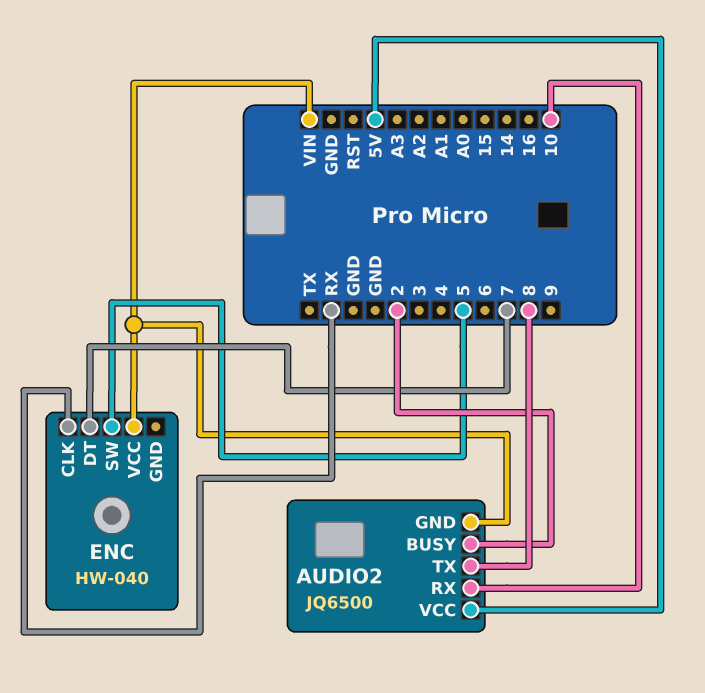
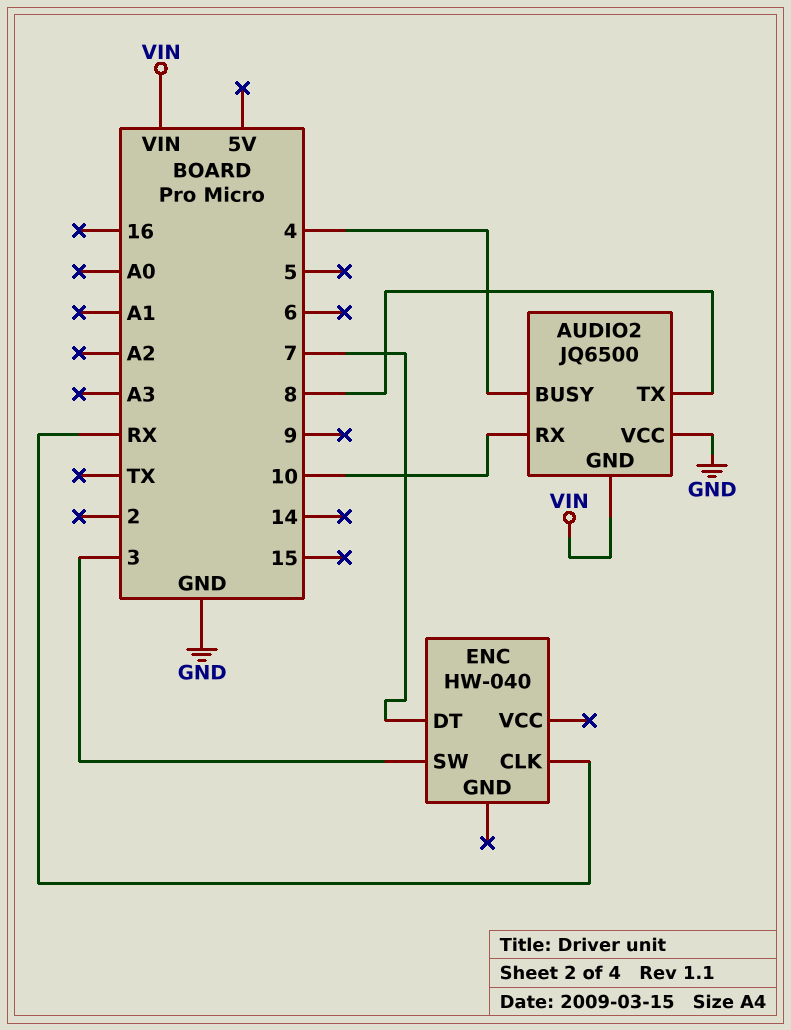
AUDIO2 pin BUSY: 2 -> 4
AUDIO2 pin VCC: 5V -> GND
ENC pin SW: 5 -> 3
ENC pin VCC: VIN -> none

